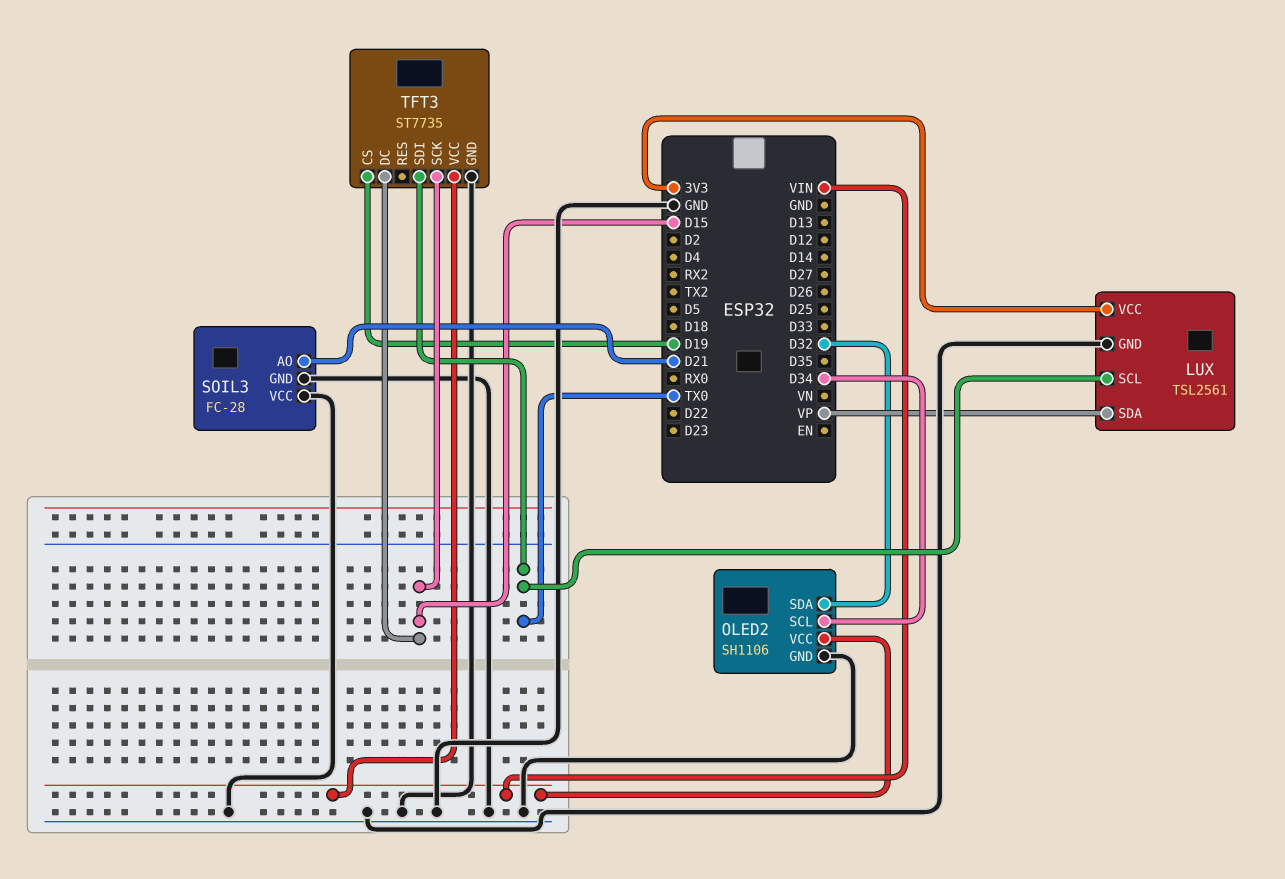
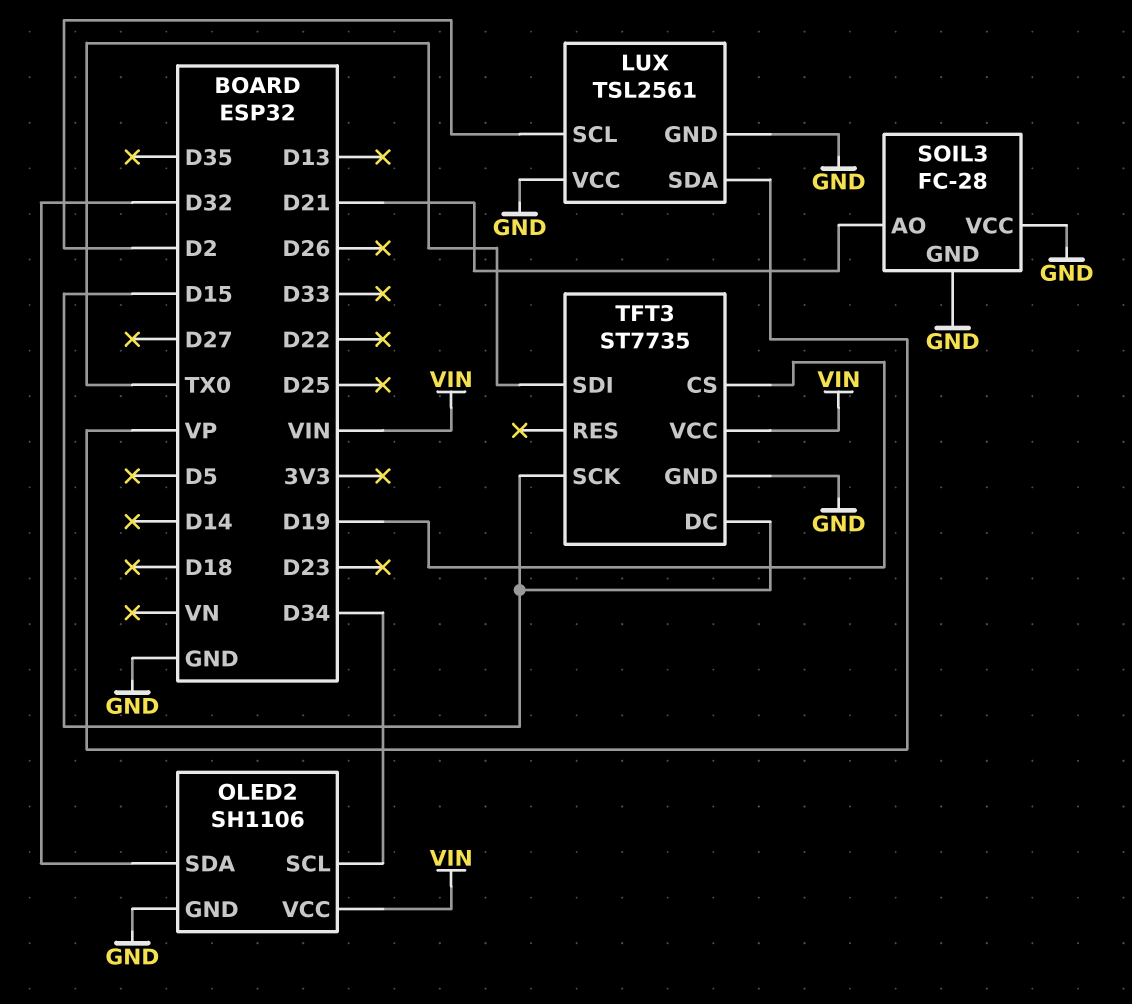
LUX pin SCL: TX0 -> D2
LUX pin VCC: 3V3 -> GND

